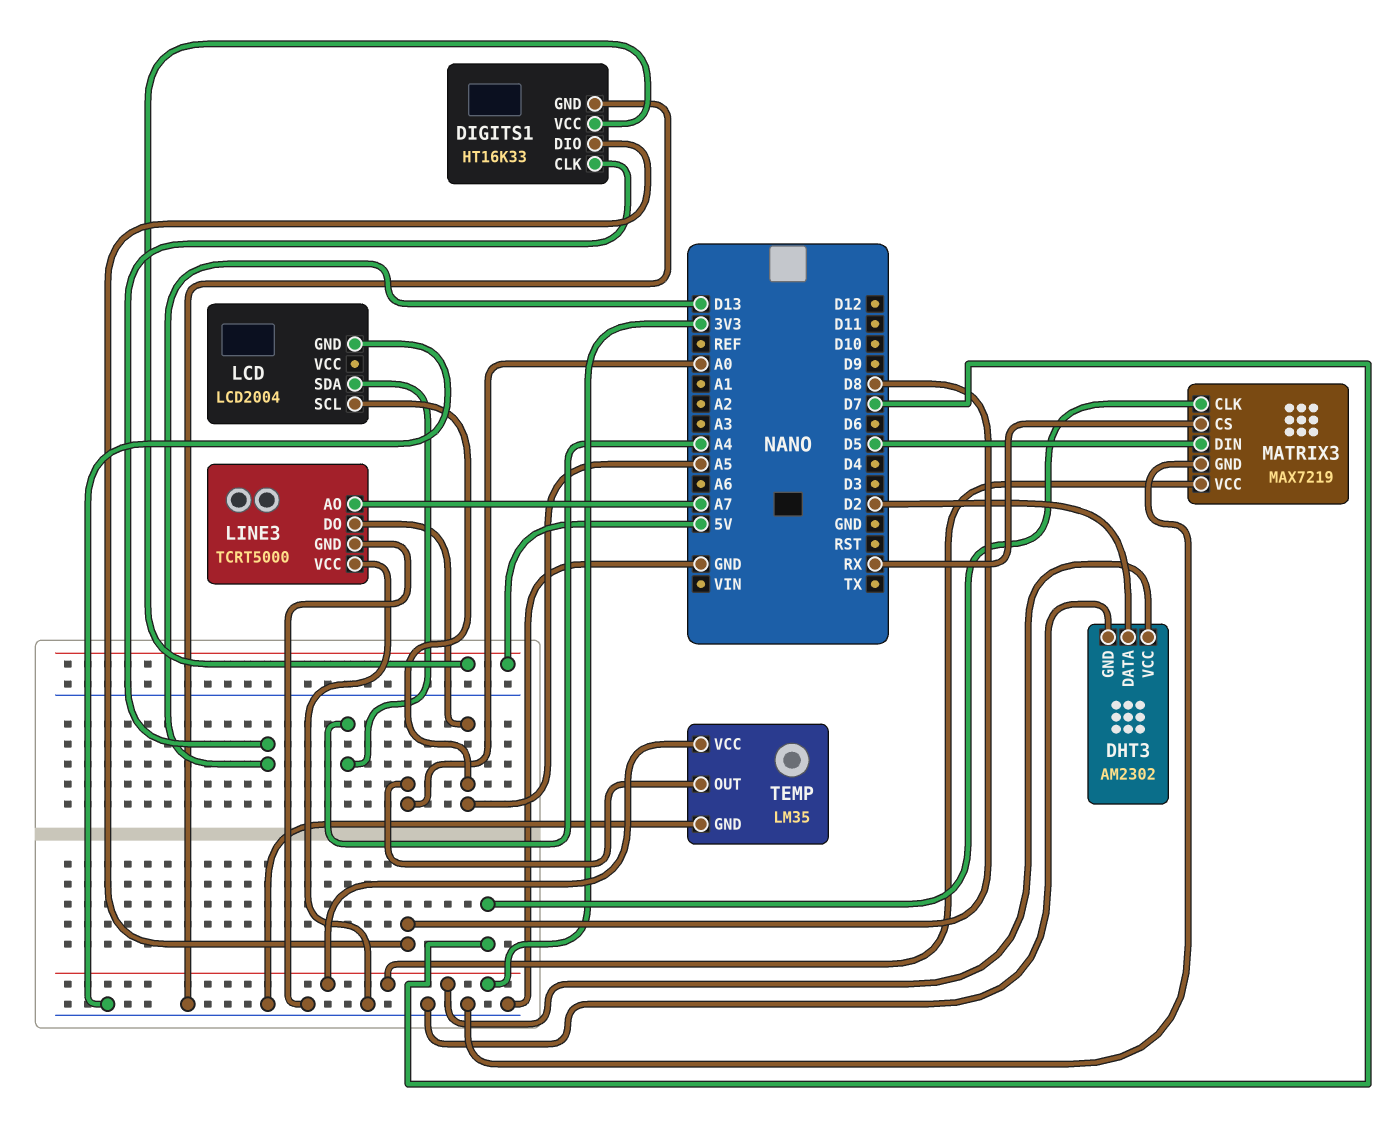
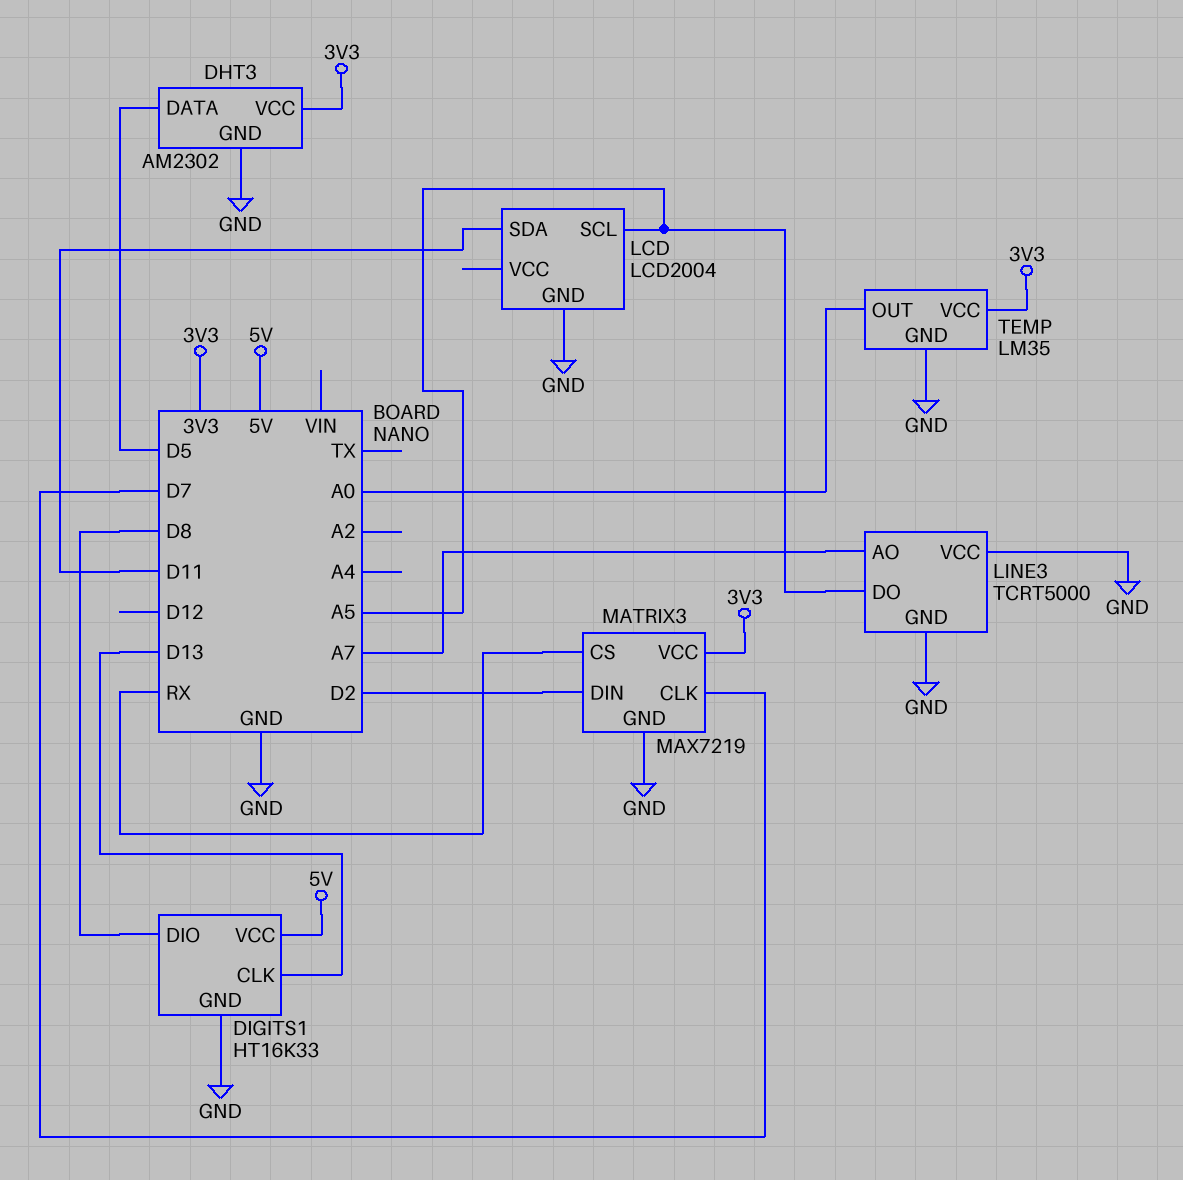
DHT3 pin DATA: D2 -> D5
LCD pin SDA: A4 -> D11
MATRIX3 pin DIN: D5 -> D2

